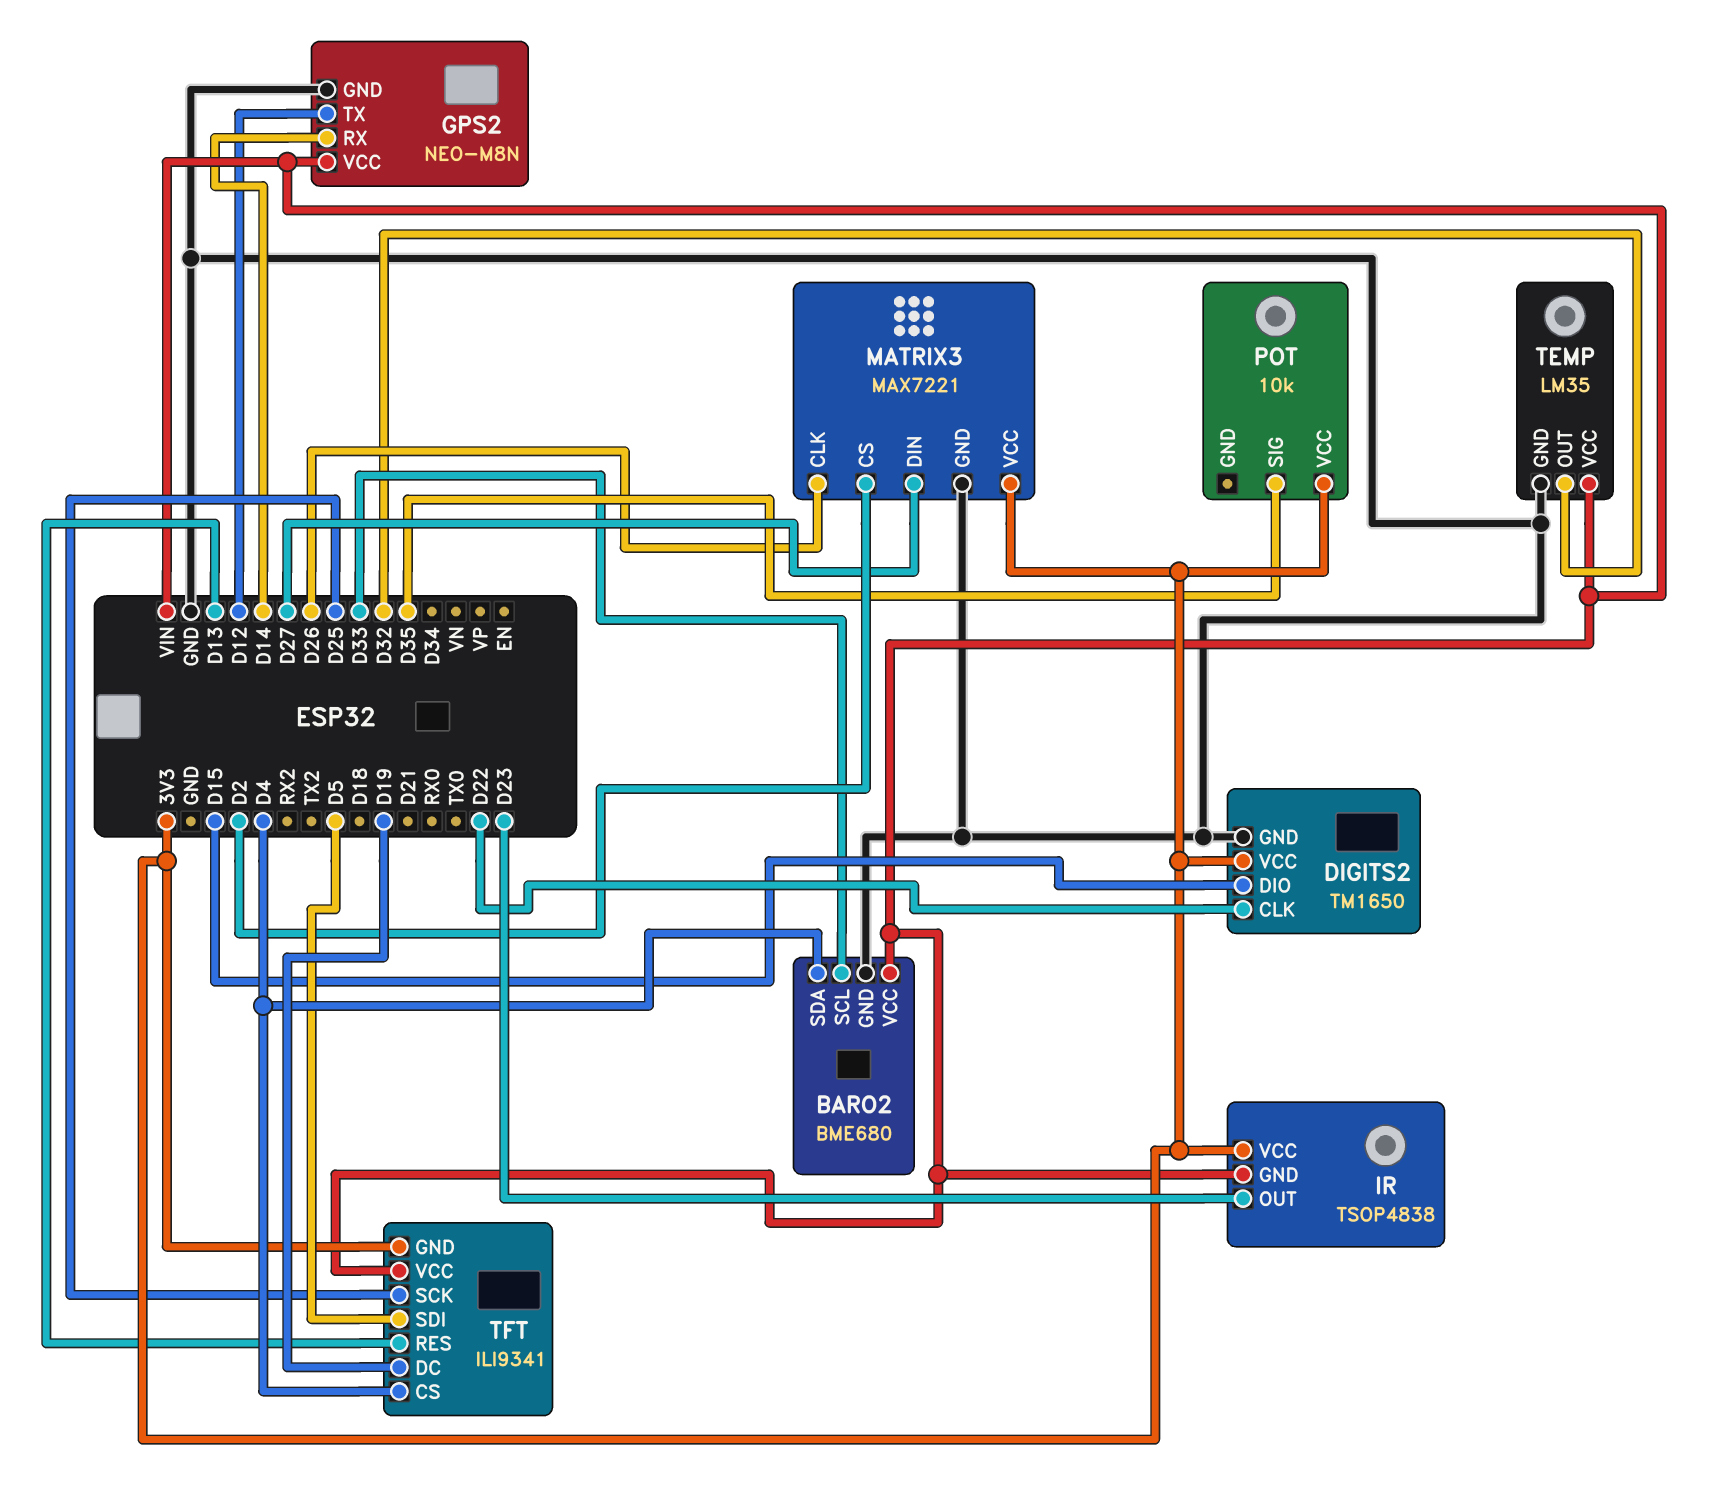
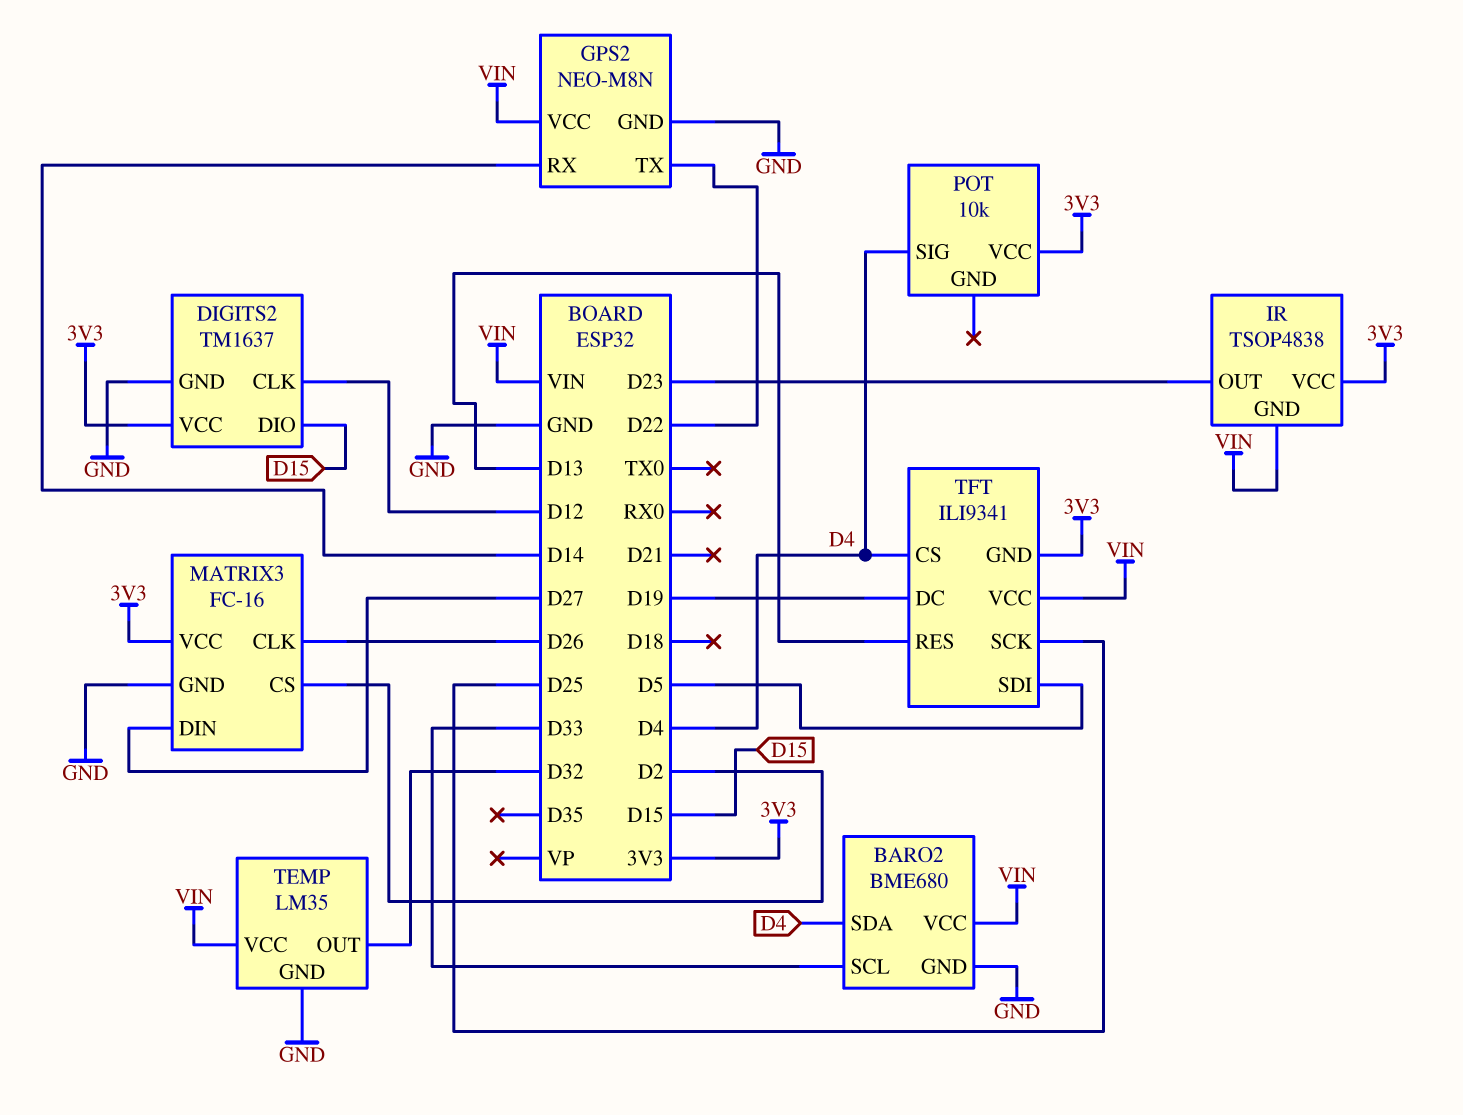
DIGITS2: TM1650 -> TM1637
DIGITS2 pin CLK: D22 -> D12
GPS2 pin TX: D12 -> D22
MATRIX3: MAX7221 -> FC-16
POT pin SIG: D35 -> D4

